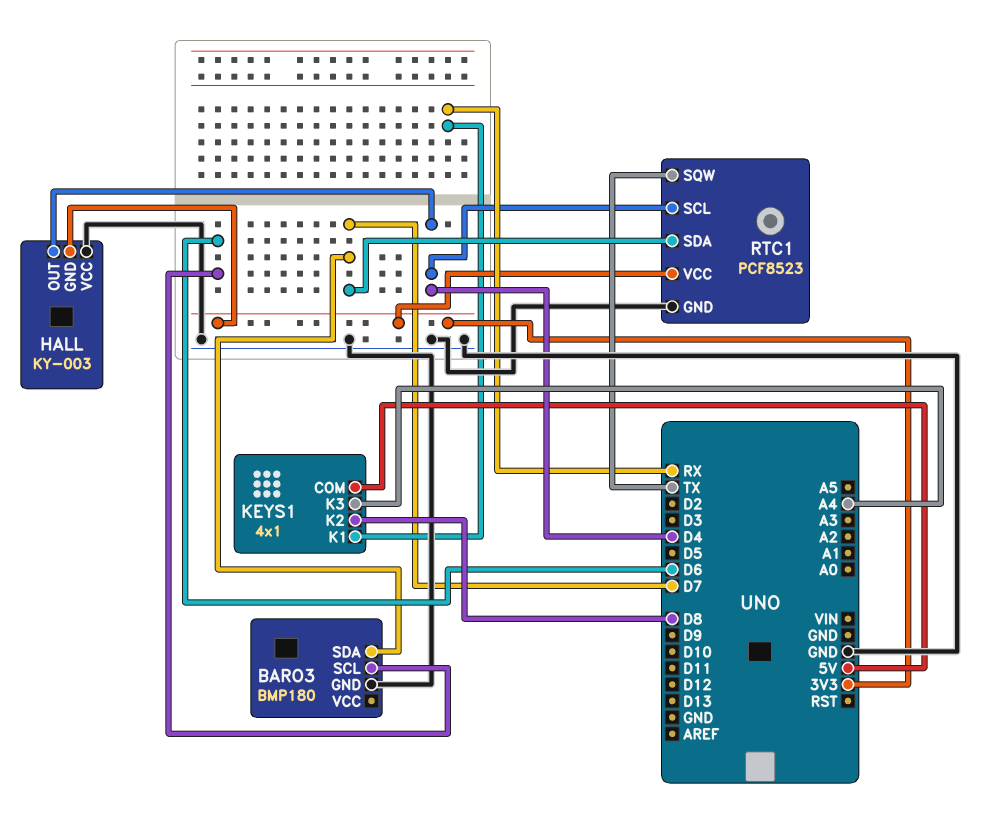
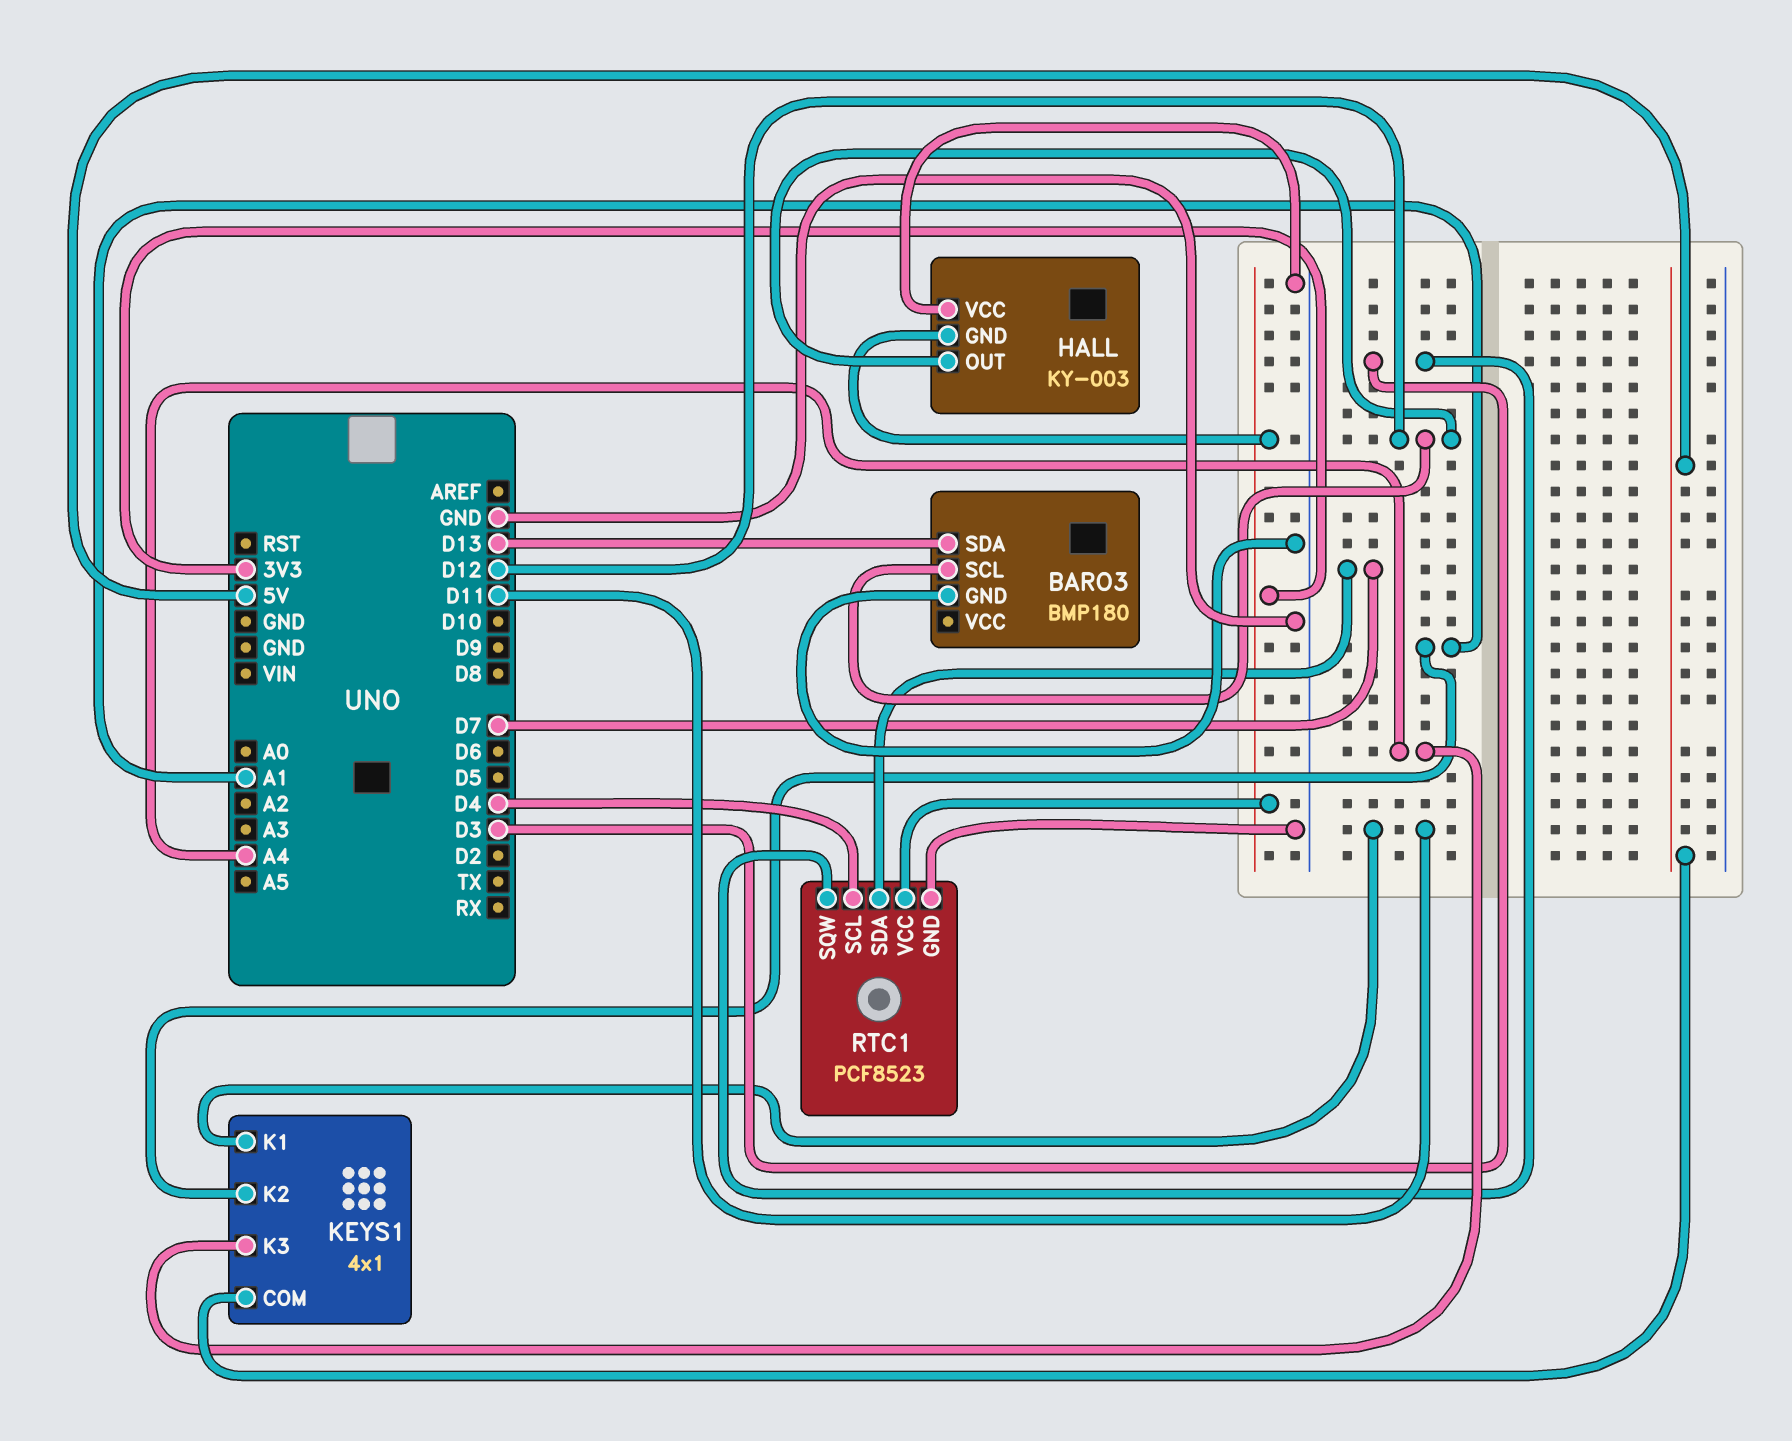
BARO3 pin SCL: D6 -> D12
BARO3 pin SDA: D7 -> D13
HALL pin OUT: D4 -> D12
KEYS1 pin K1: RX -> D11
KEYS1 pin K2: D8 -> A1
RTC1 pin SQW: TX -> D3

